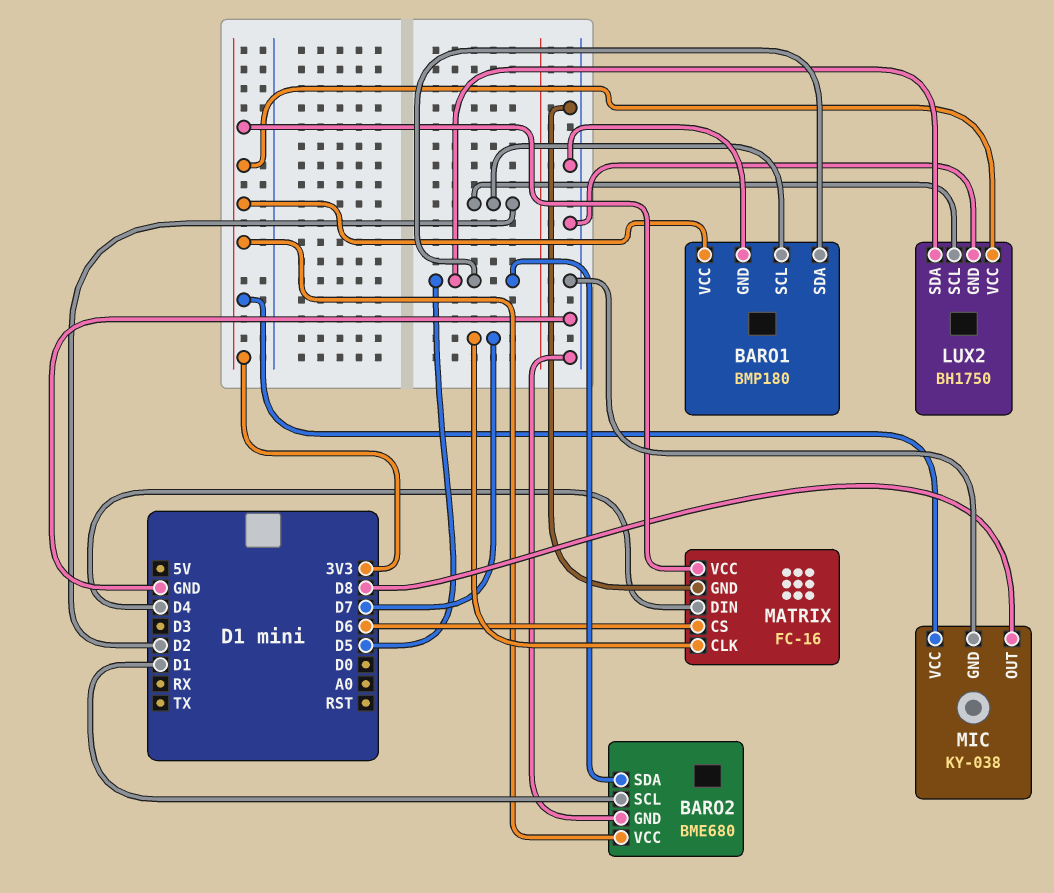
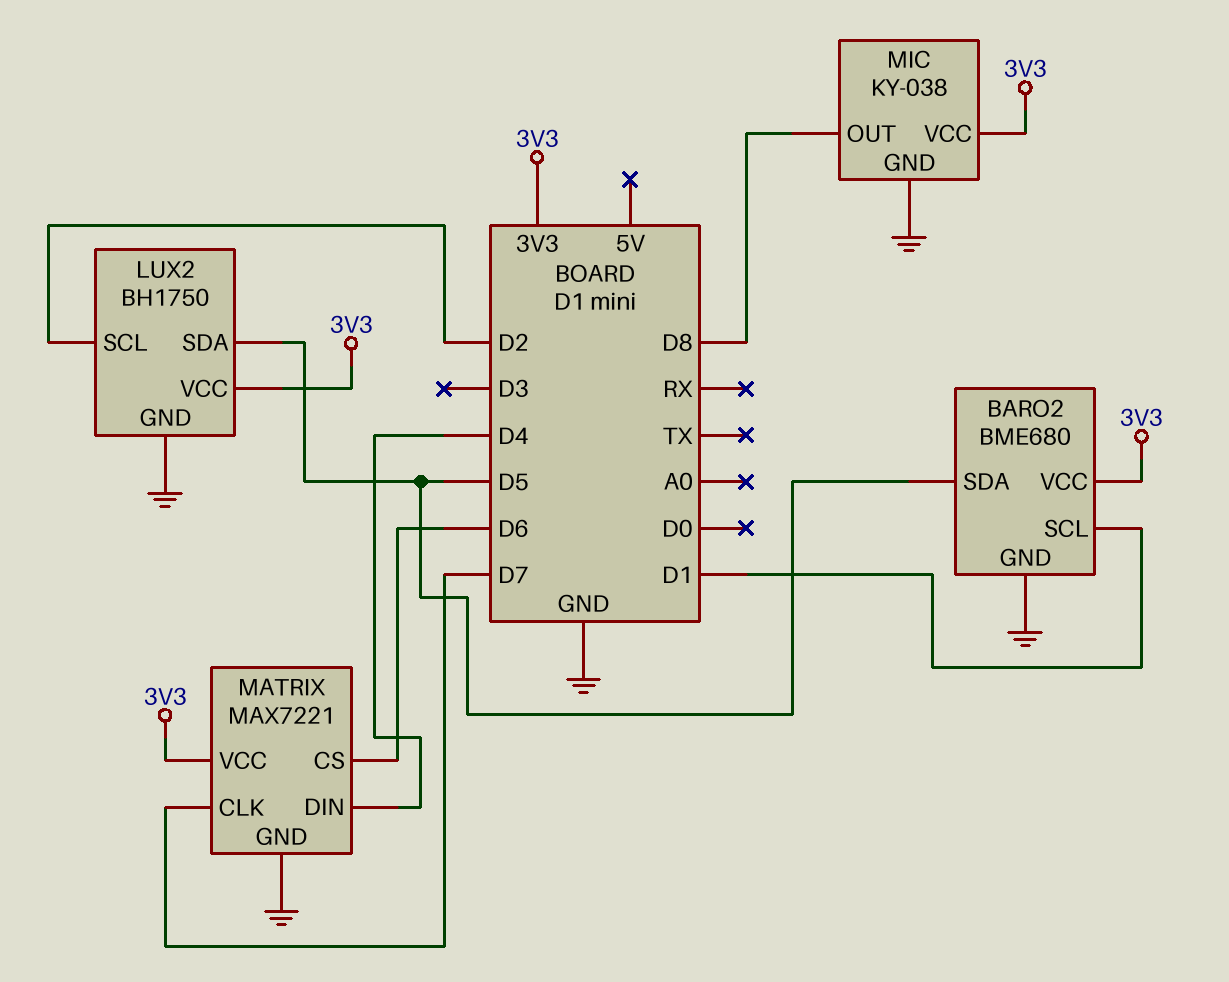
BARO1: BMP180 -> none
BARO1 pin GND: GND -> none
BARO1 pin SCL: D2 -> none
BARO1 pin SDA: D5 -> none
BARO1 pin VCC: 3V3 -> none
MATRIX: FC-16 -> MAX7221

